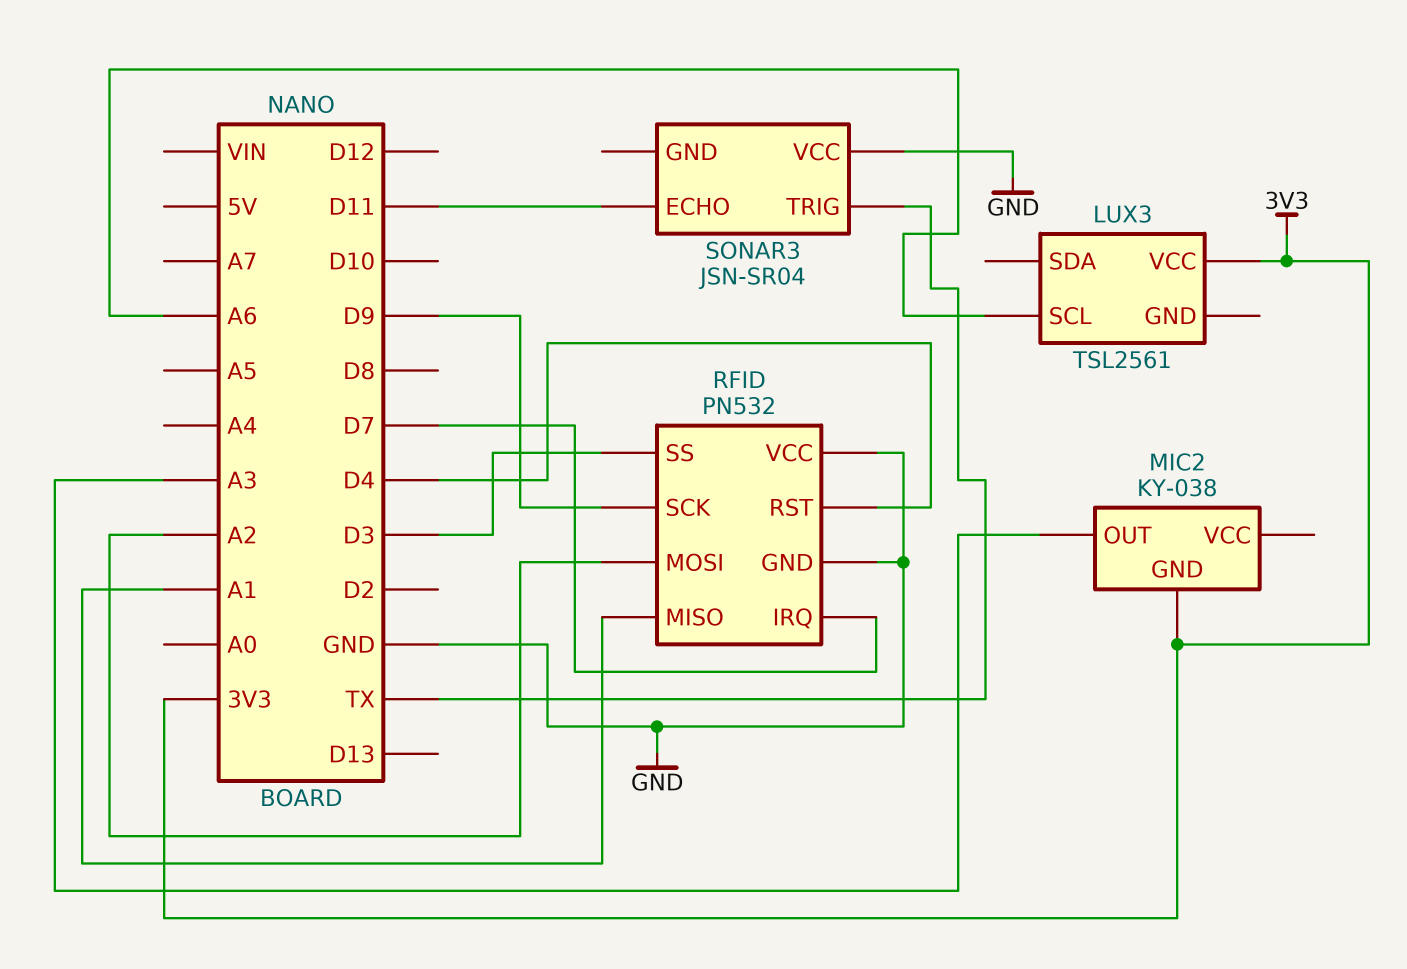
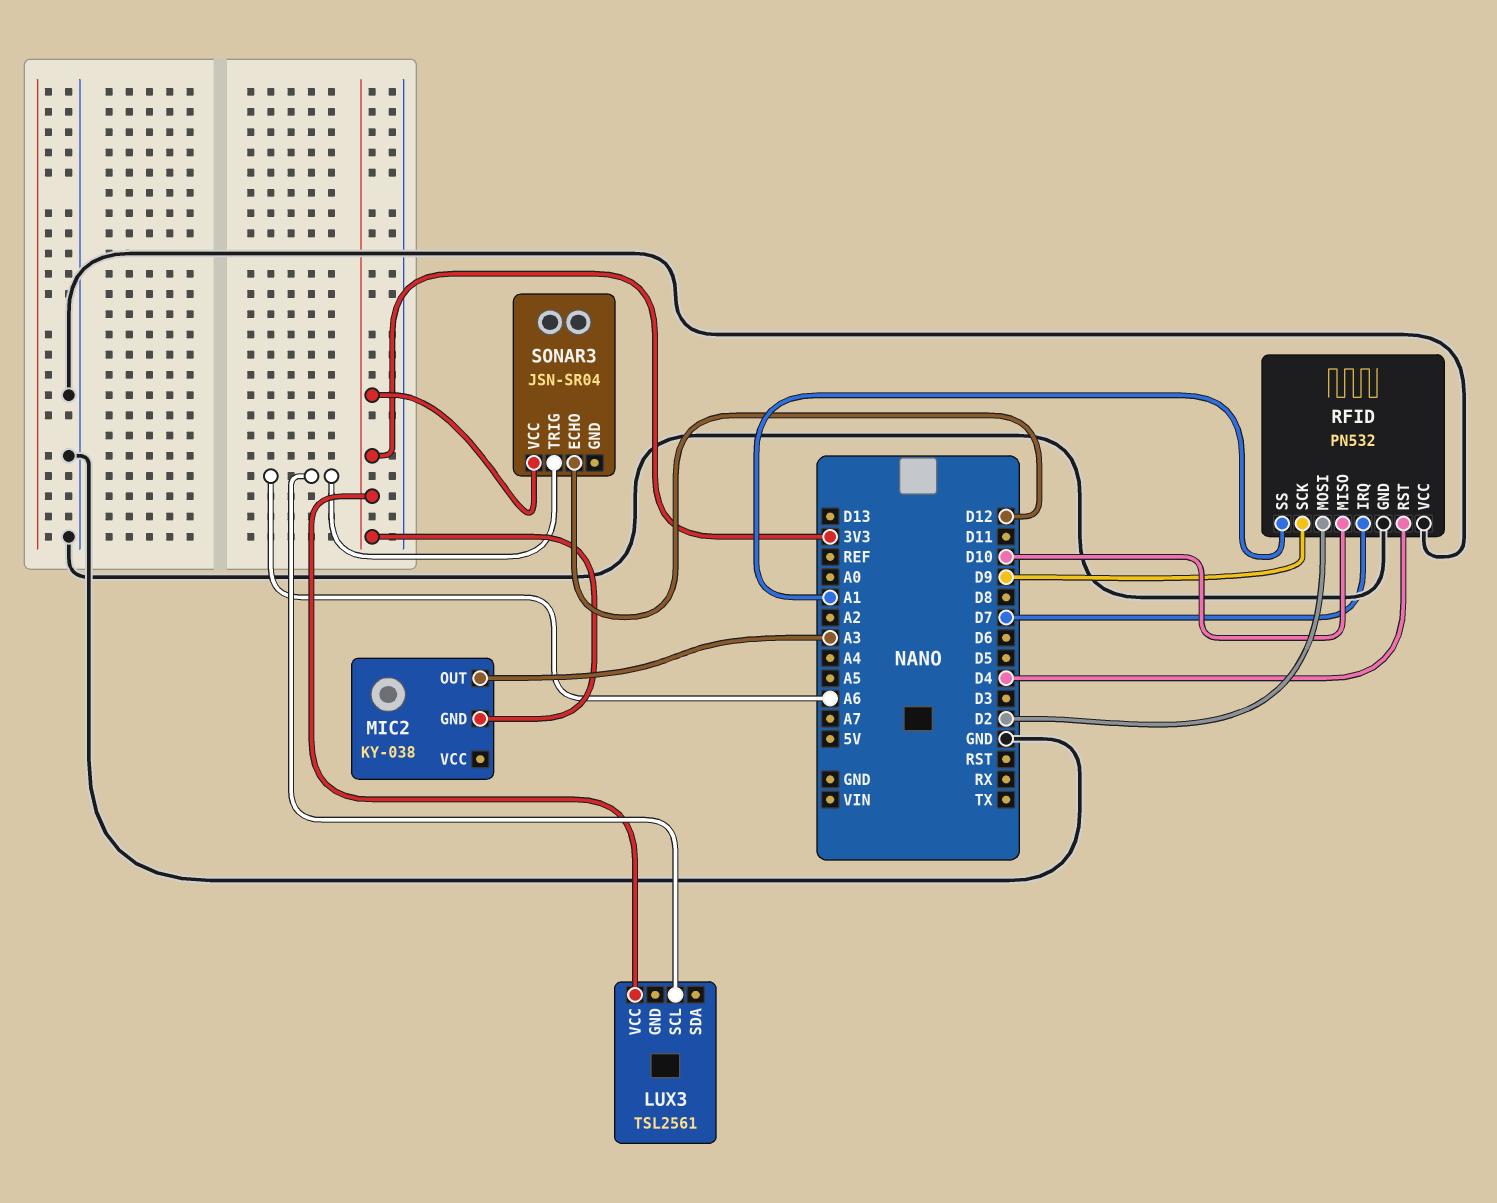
RFID pin MISO: A1 -> D10
RFID pin MOSI: A2 -> D2
RFID pin SS: D3 -> A1
SONAR3 pin ECHO: D11 -> D12
SONAR3 pin TRIG: TX -> A6
SONAR3 pin VCC: GND -> 3V3

